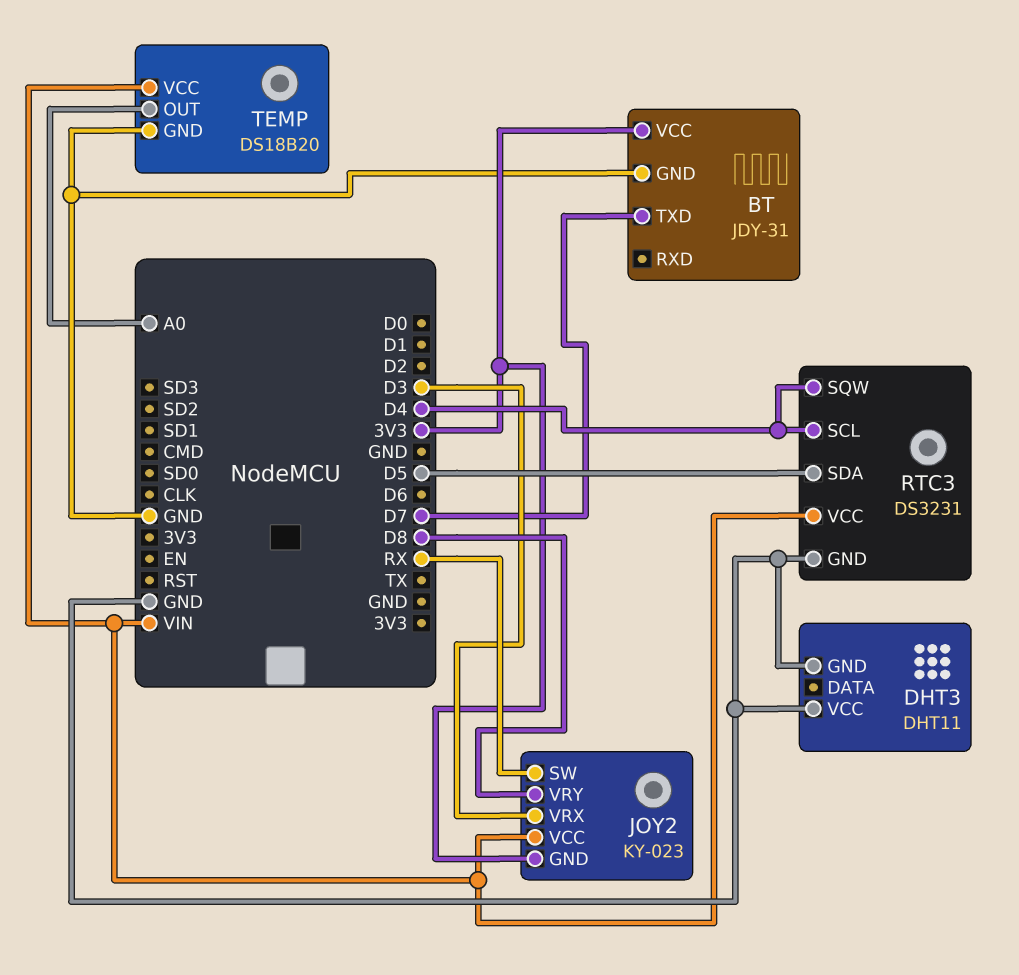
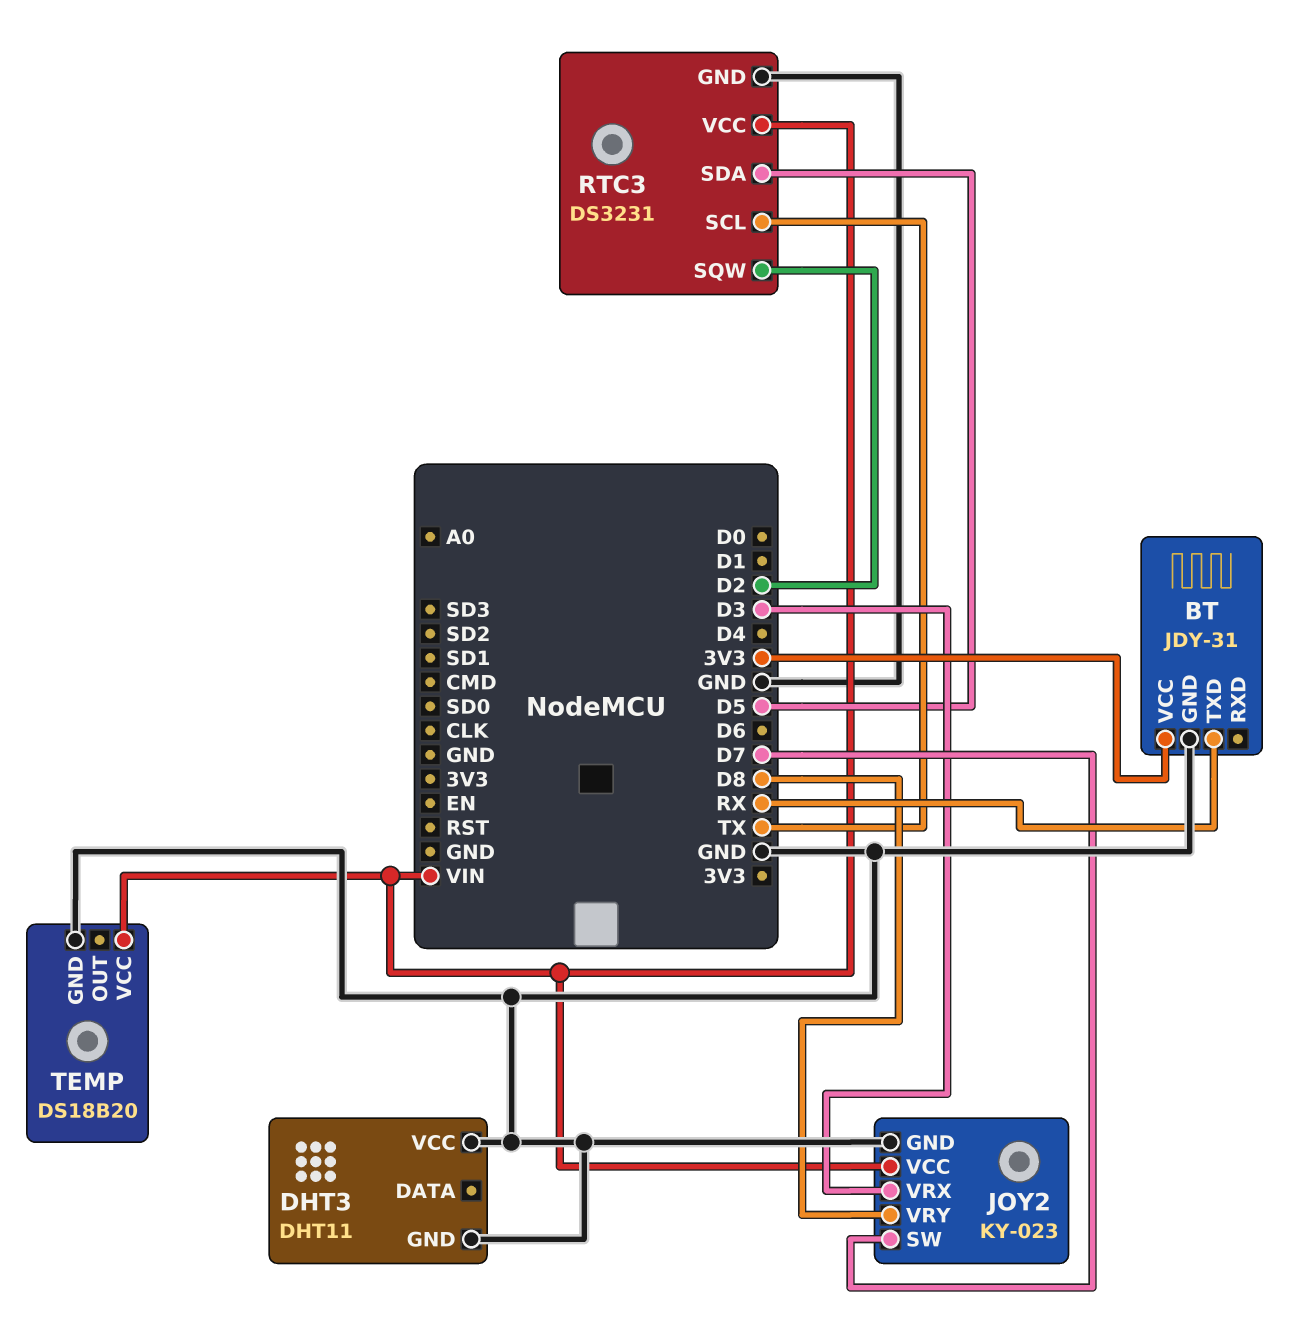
BT pin TXD: D7 -> RX
JOY2 pin GND: 3V3 -> GND
JOY2 pin SW: RX -> D7
RTC3 pin SCL: D4 -> TX
RTC3 pin SQW: D4 -> D2
TEMP pin OUT: A0 -> none

